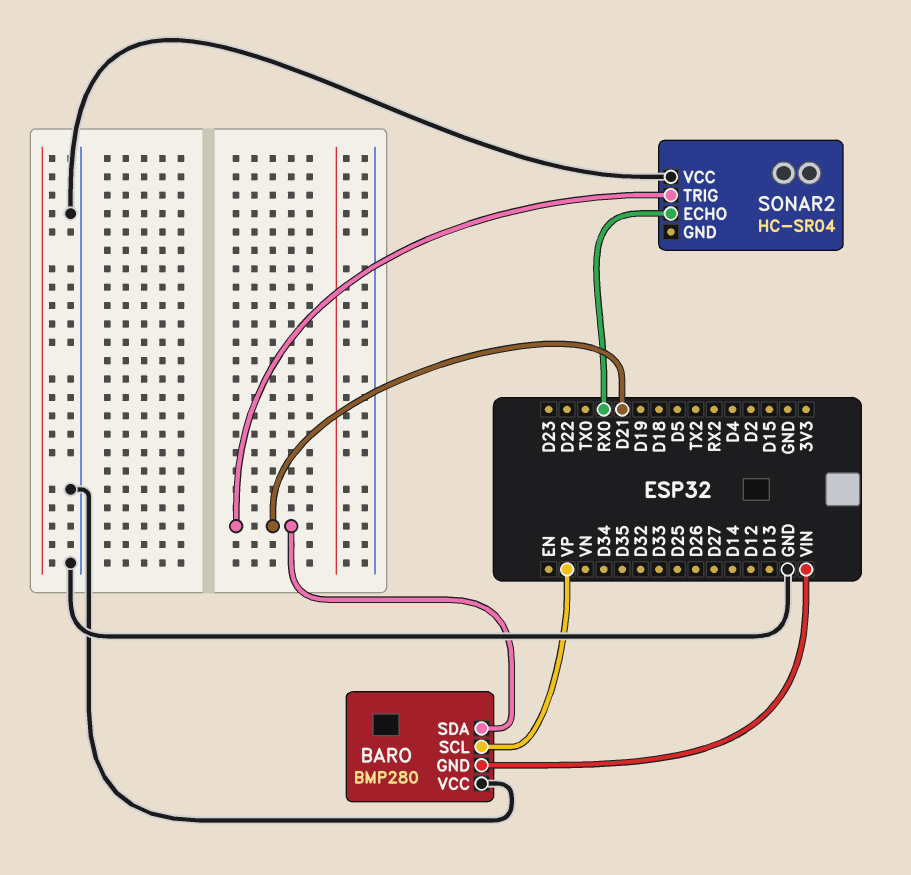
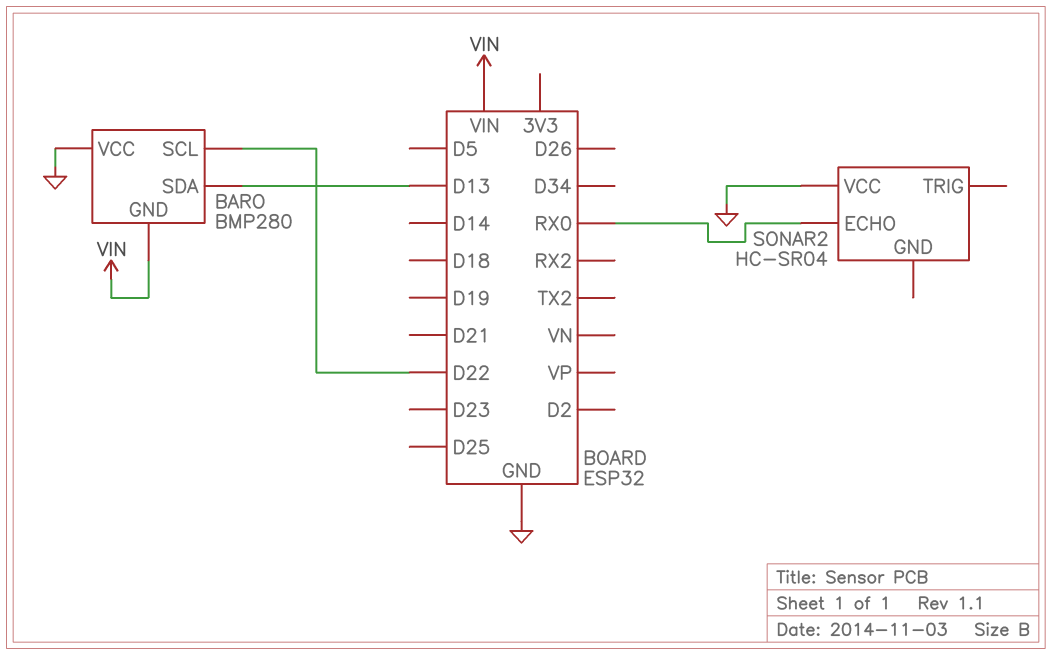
BARO pin SCL: VP -> D22
BARO pin SDA: D21 -> D13
SONAR2 pin TRIG: D21 -> none

